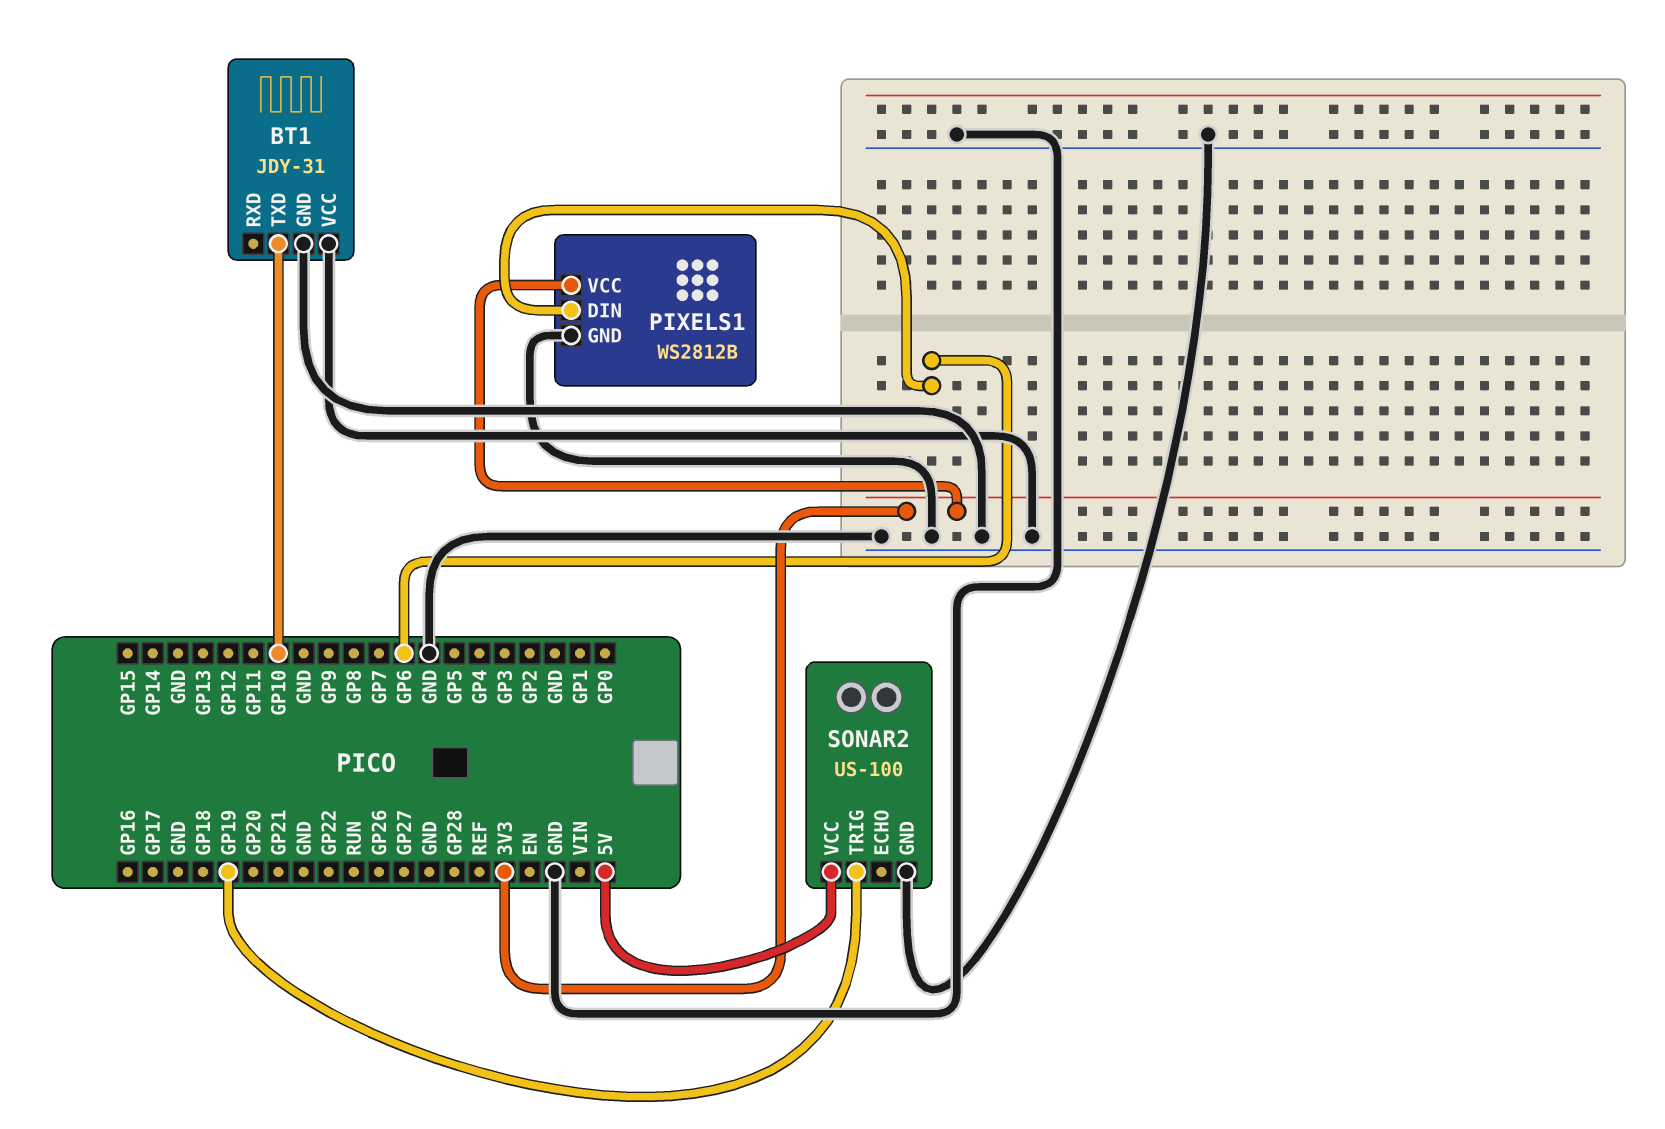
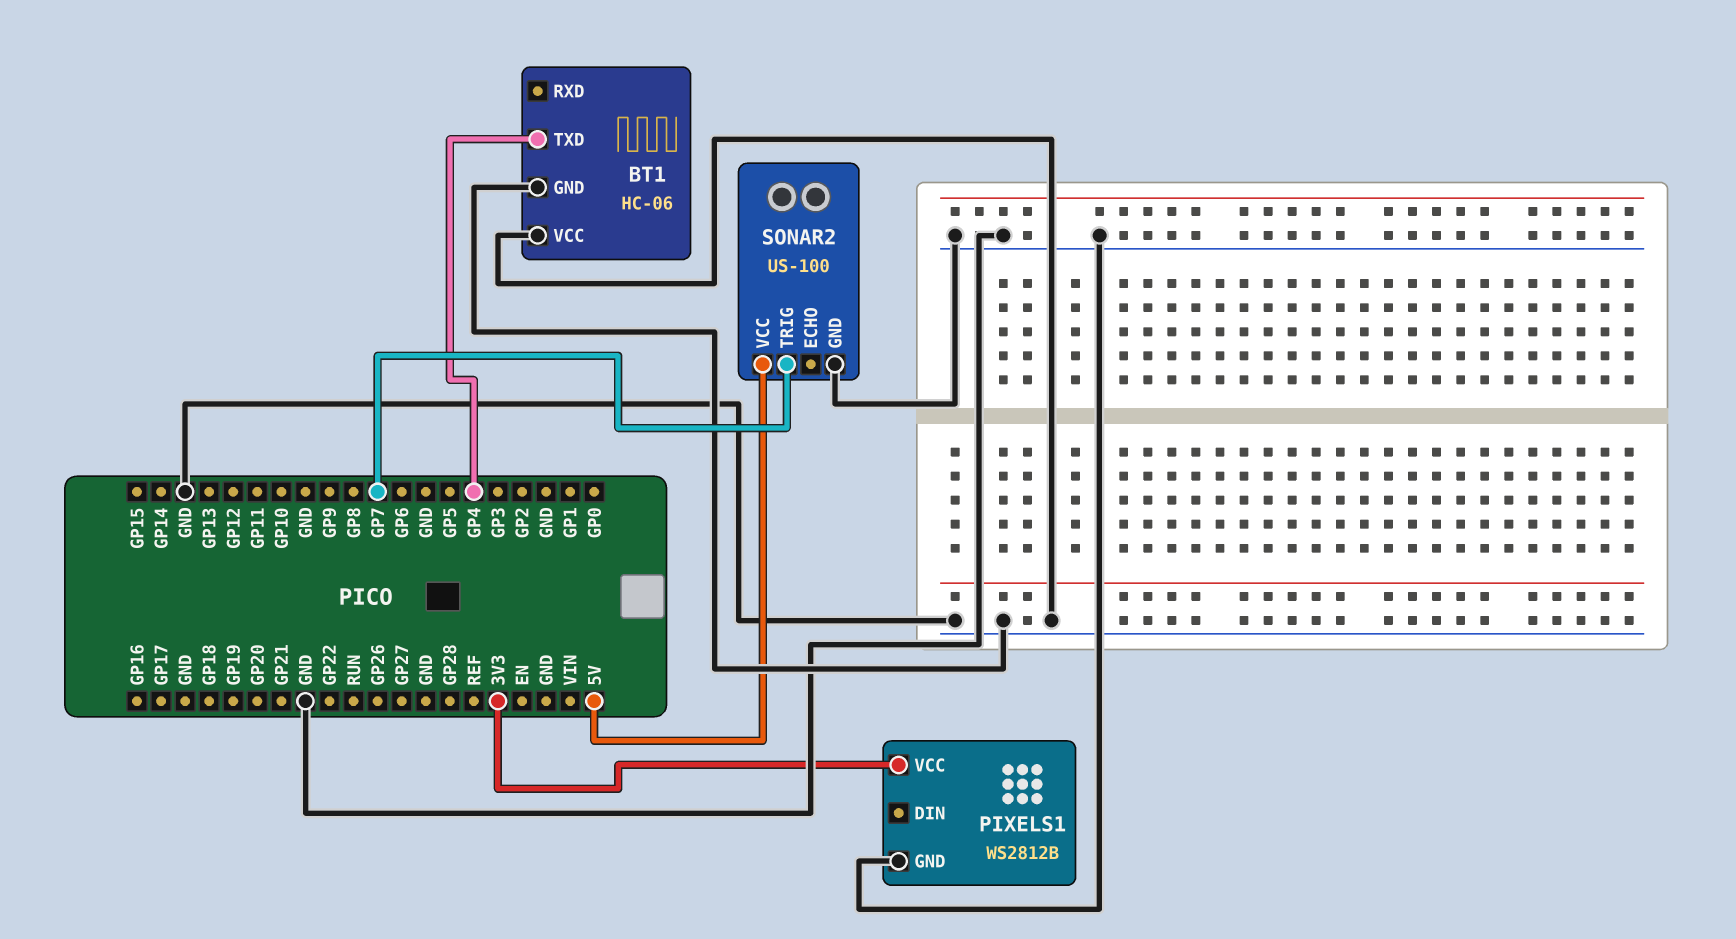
BT1: JDY-31 -> HC-06
BT1 pin TXD: GP10 -> GP4
PIXELS1 pin DIN: GP6 -> none
SONAR2 pin TRIG: GP19 -> GP7

